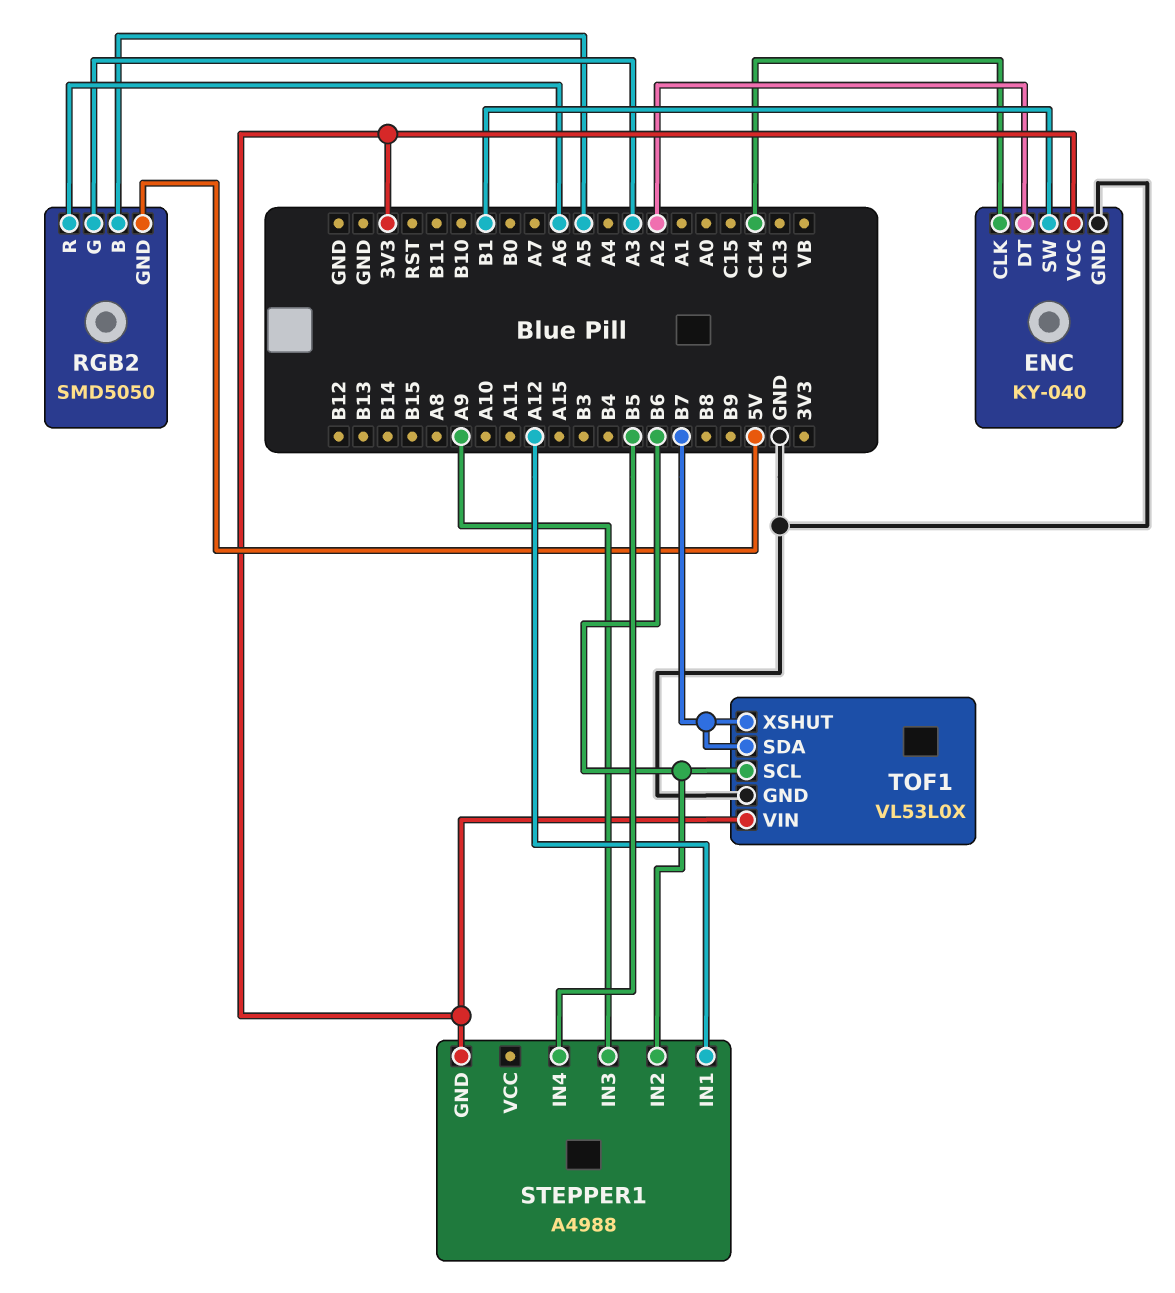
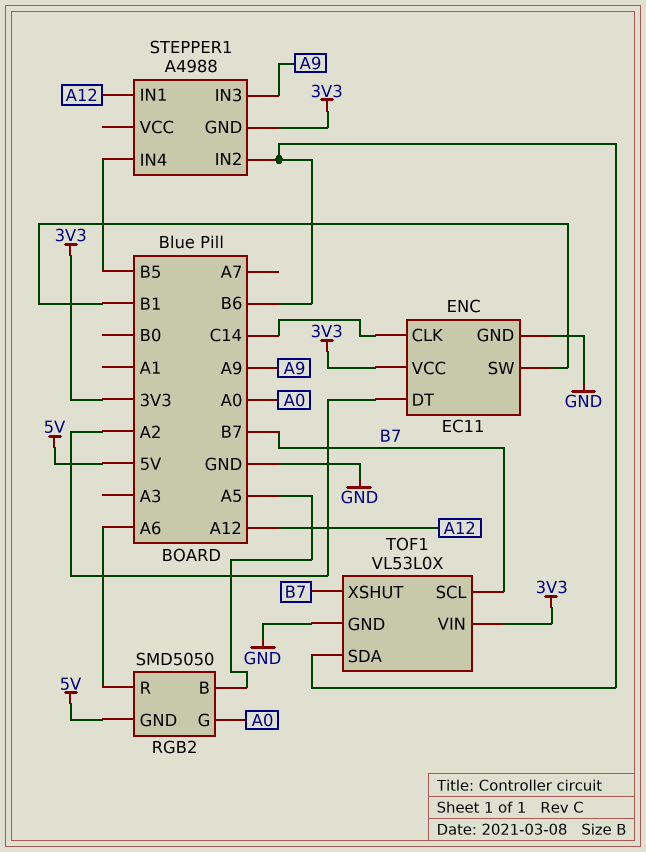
ENC: KY-040 -> EC11
RGB2 pin G: A3 -> A0
TOF1 pin SCL: B6 -> B7
TOF1 pin SDA: B7 -> B6

